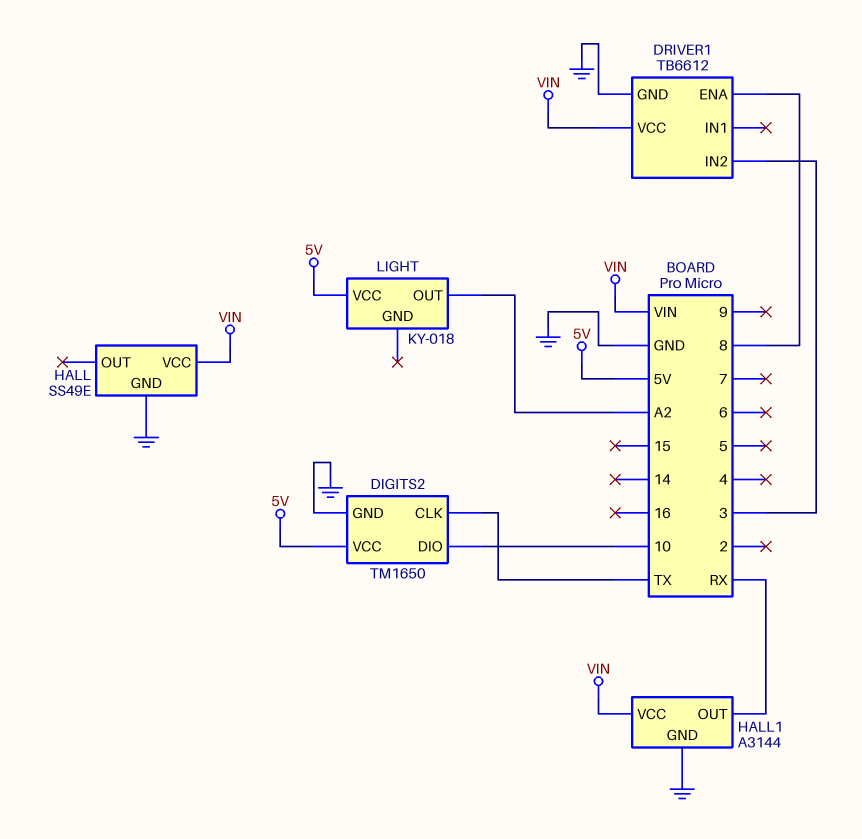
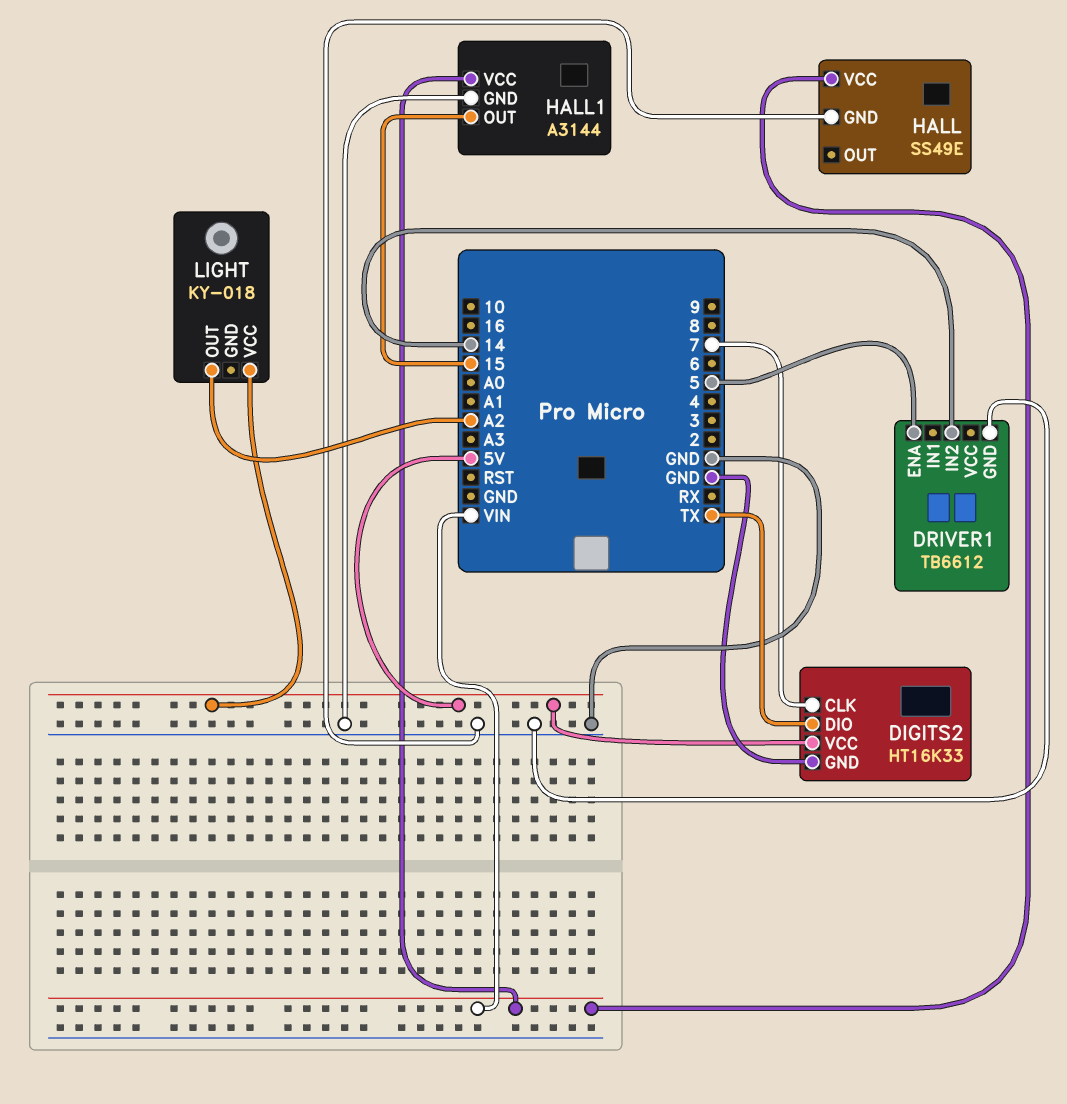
DIGITS2: TM1650 -> HT16K33
DIGITS2 pin CLK: TX -> 7
DIGITS2 pin DIO: 10 -> TX
DRIVER1 pin ENA: 8 -> 5
DRIVER1 pin IN2: 3 -> 14
DRIVER1 pin VCC: VIN -> none
HALL1 pin OUT: RX -> 15

